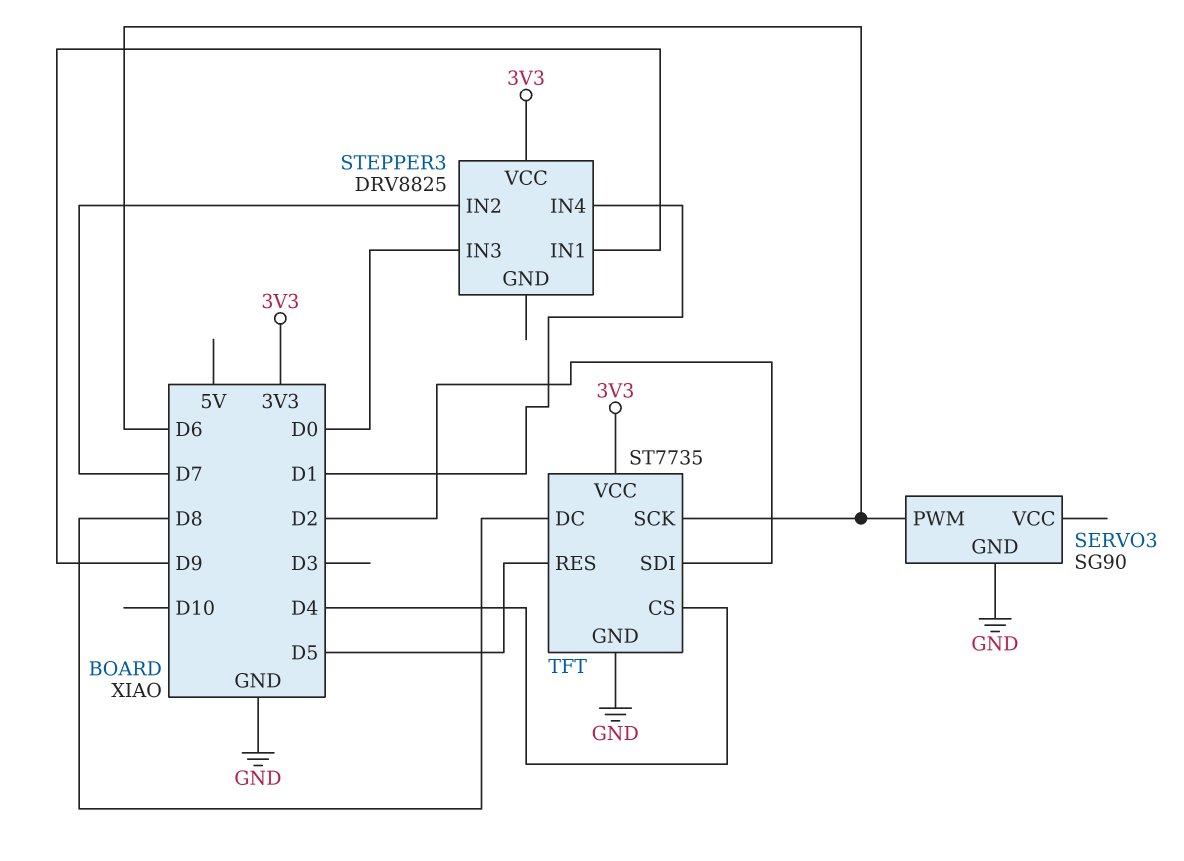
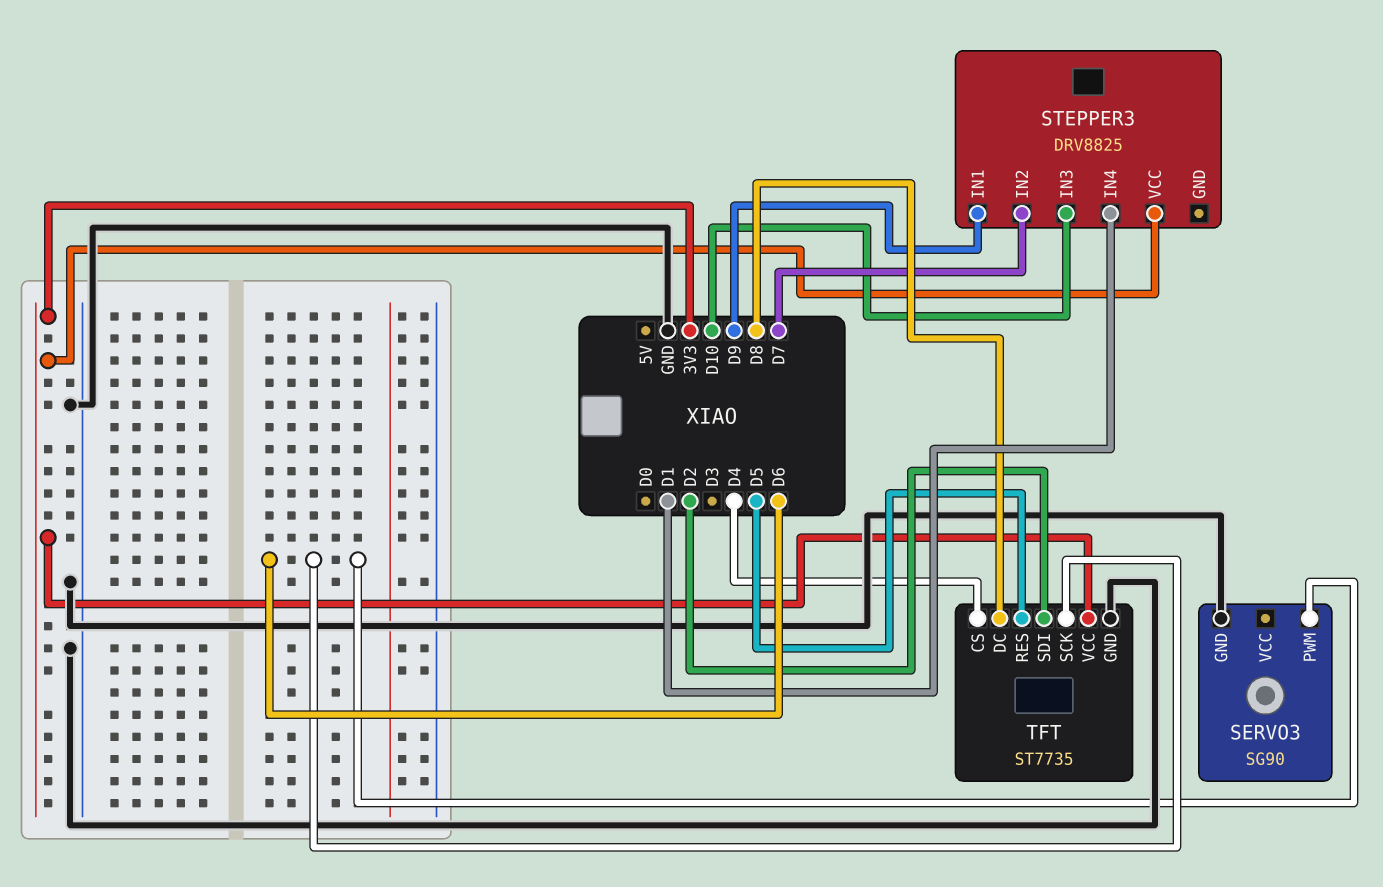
STEPPER3 pin IN3: D0 -> D10

